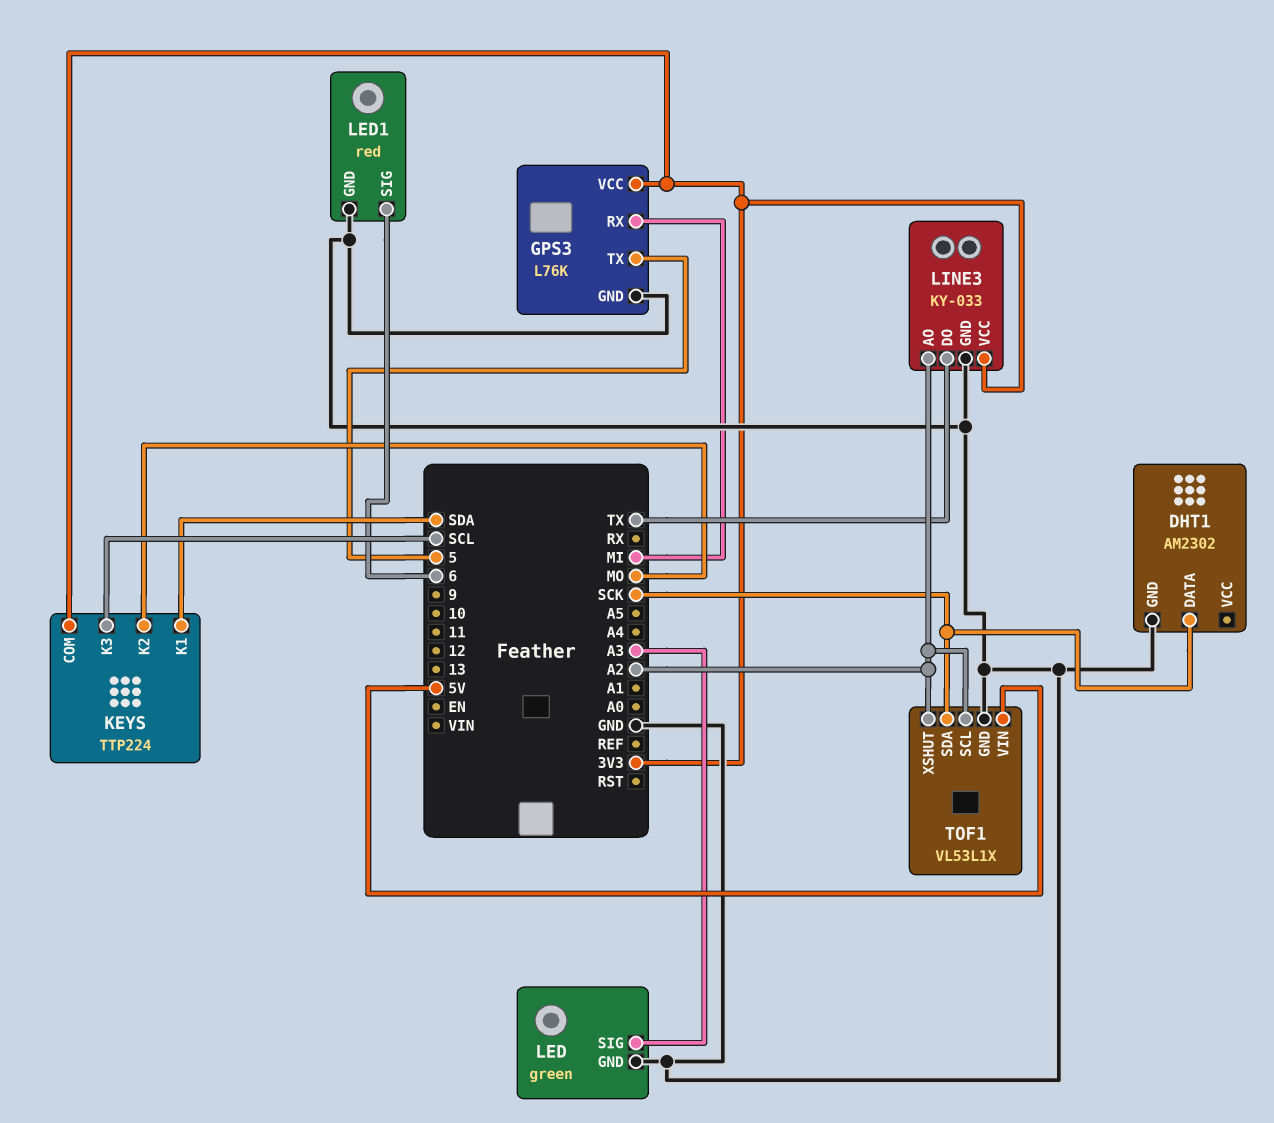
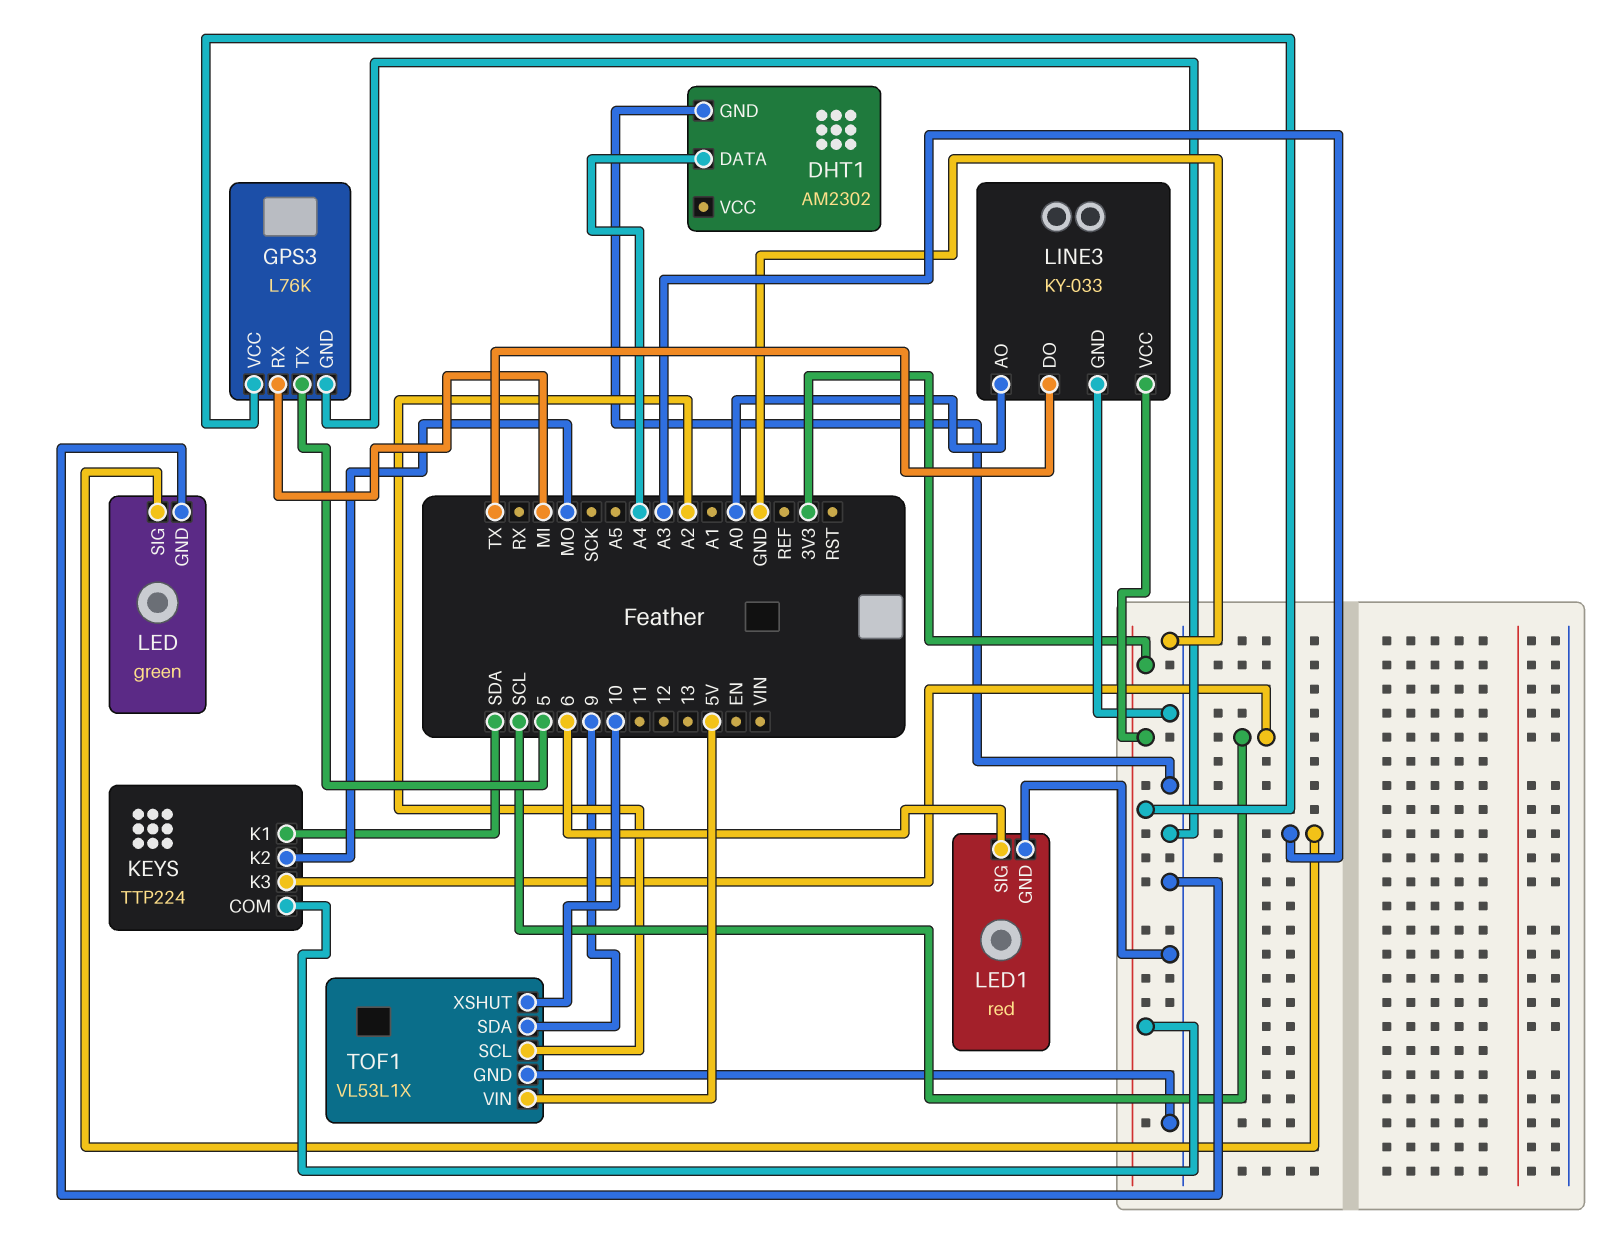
DHT1 pin DATA: SCK -> A4
LINE3 pin AO: A2 -> A0
TOF1 pin SDA: SCK -> 9
TOF1 pin XSHUT: A2 -> 10

